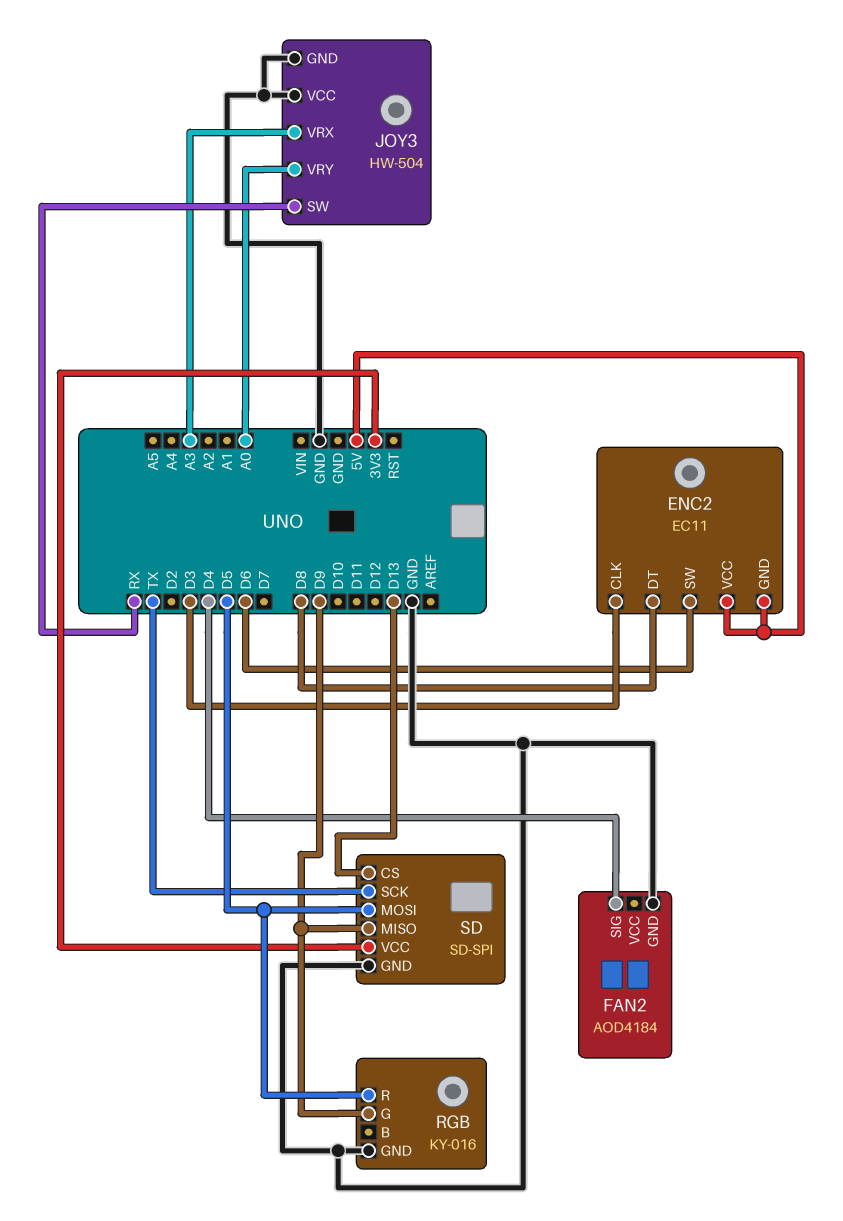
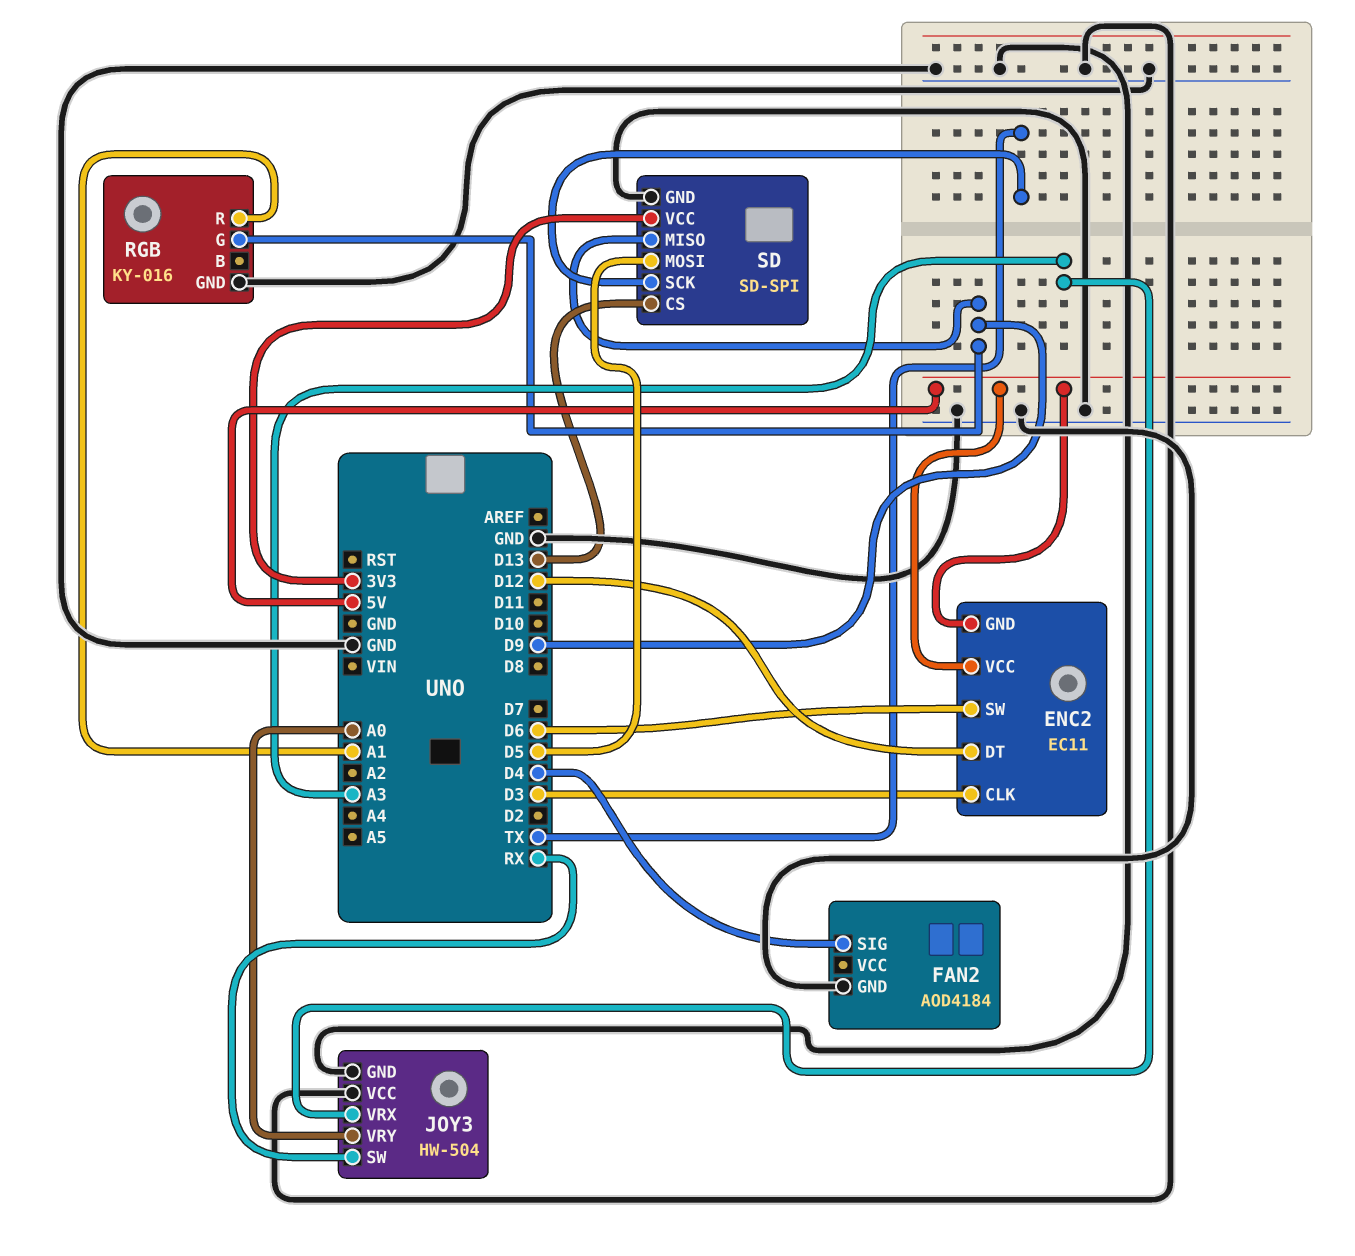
ENC2 pin DT: D8 -> D12
RGB pin R: D5 -> A1

